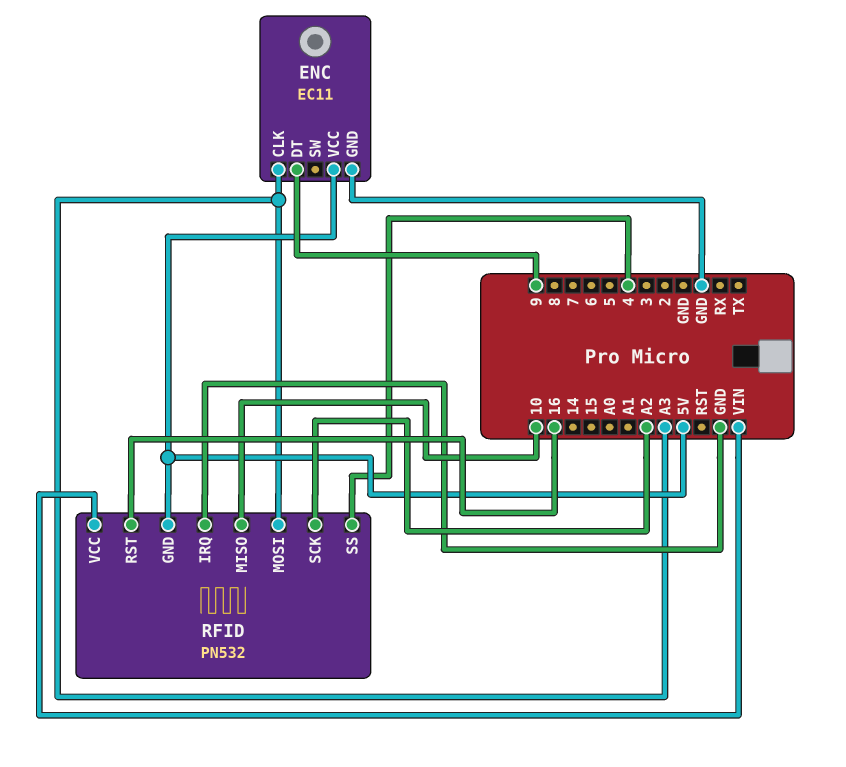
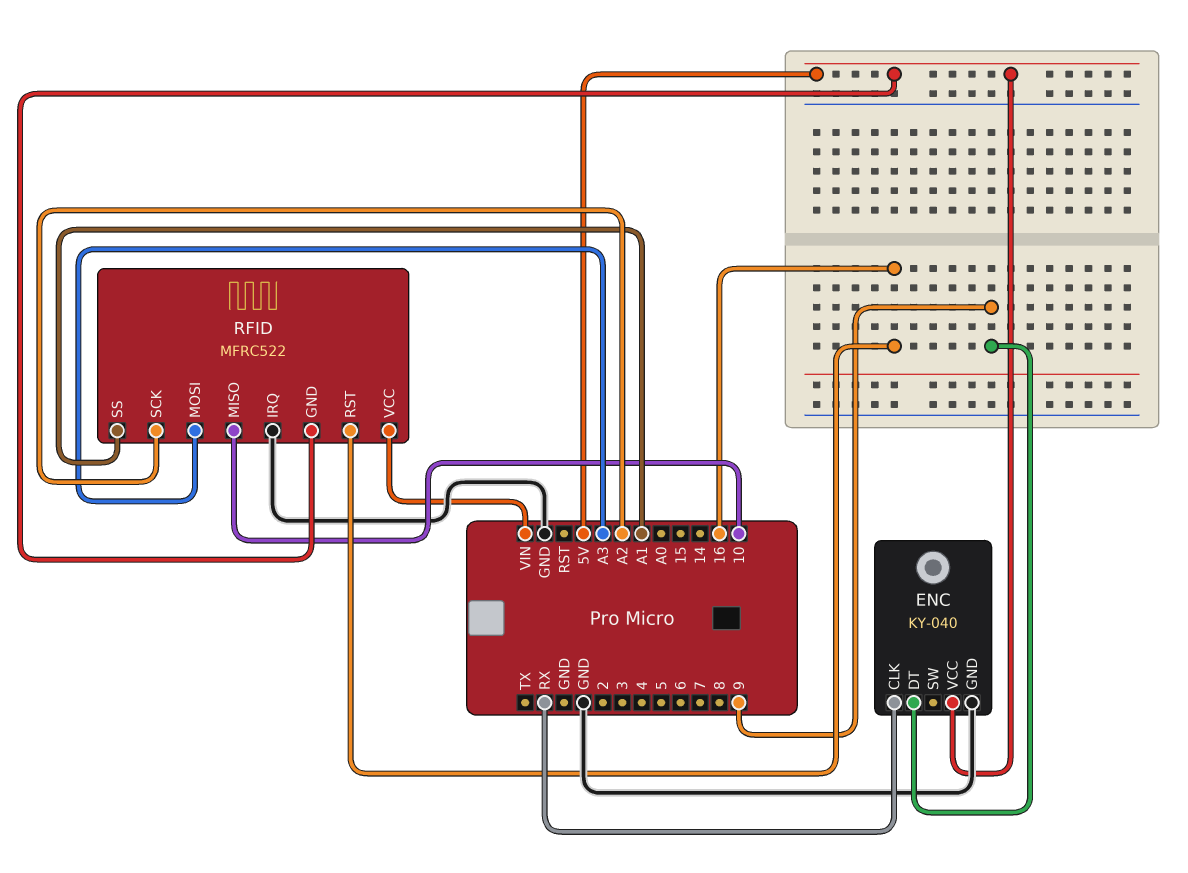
ENC: EC11 -> KY-040
ENC pin CLK: A3 -> RX
RFID: PN532 -> MFRC522
RFID pin SS: 4 -> A1

